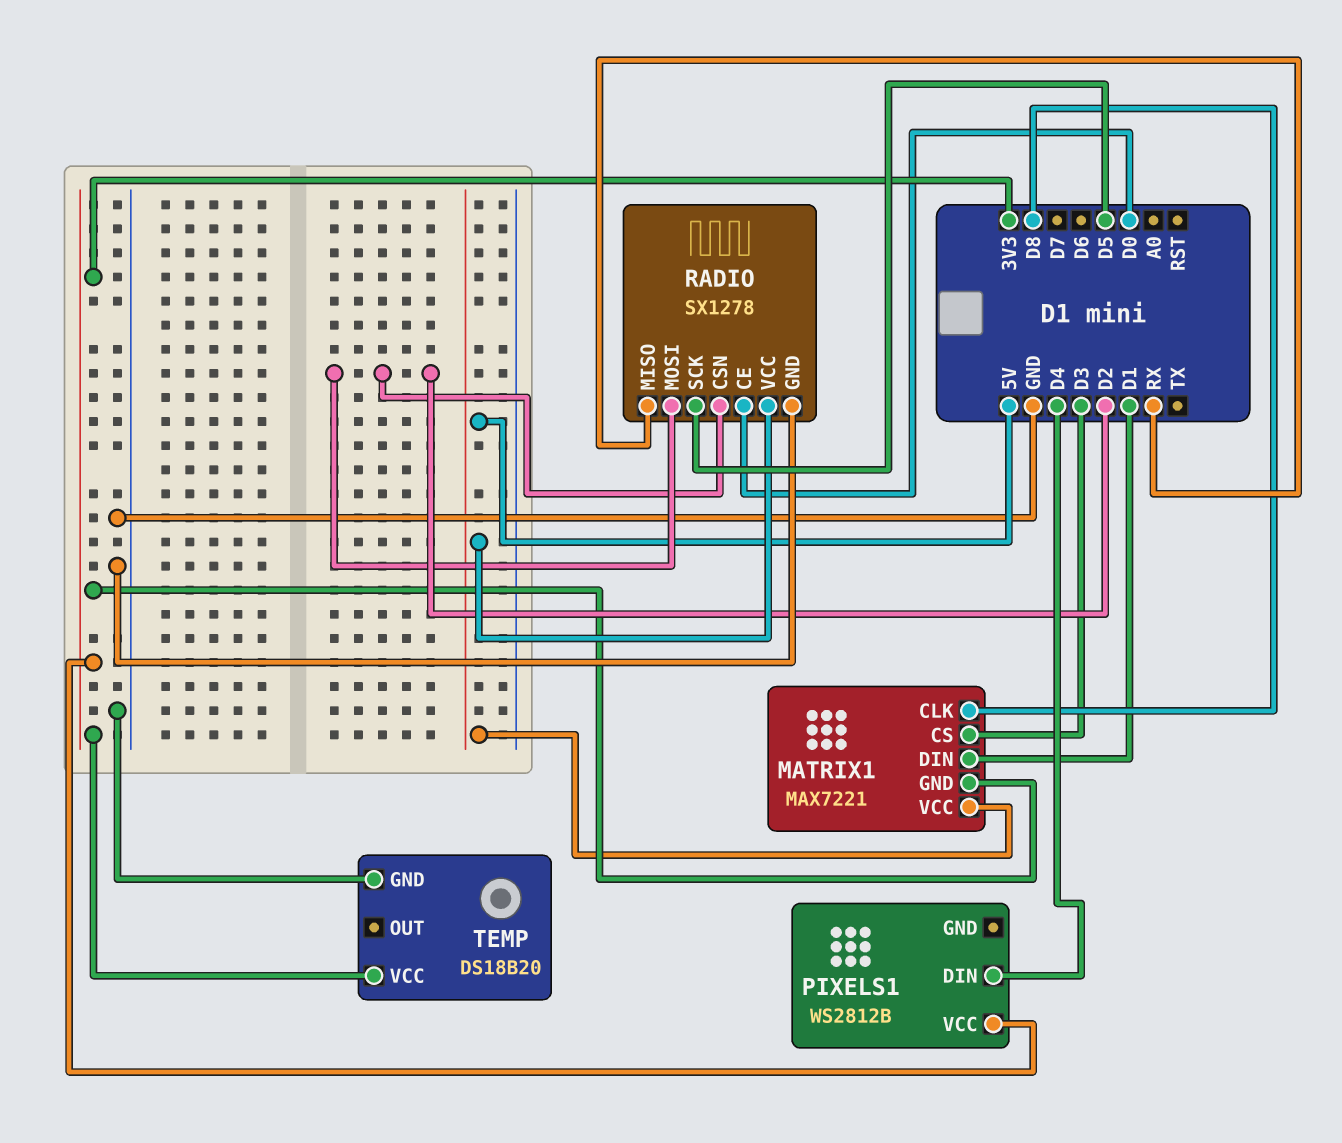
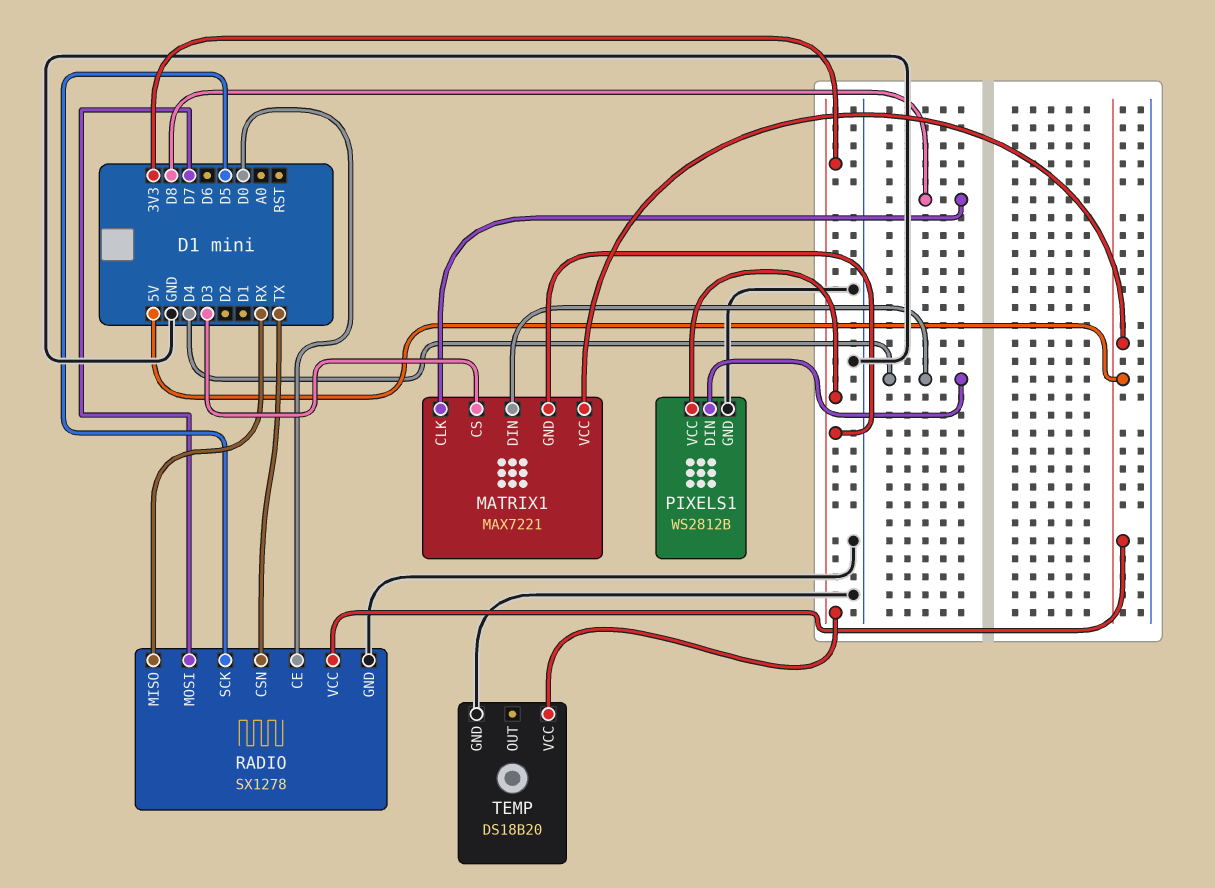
MATRIX1 pin DIN: D1 -> D4
PIXELS1 pin GND: none -> GND
RADIO pin CSN: D2 -> TX
RADIO pin MOSI: D2 -> D7

